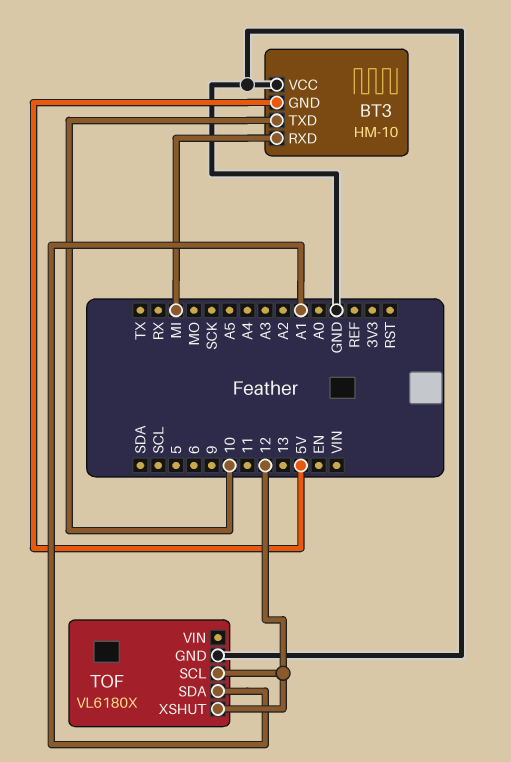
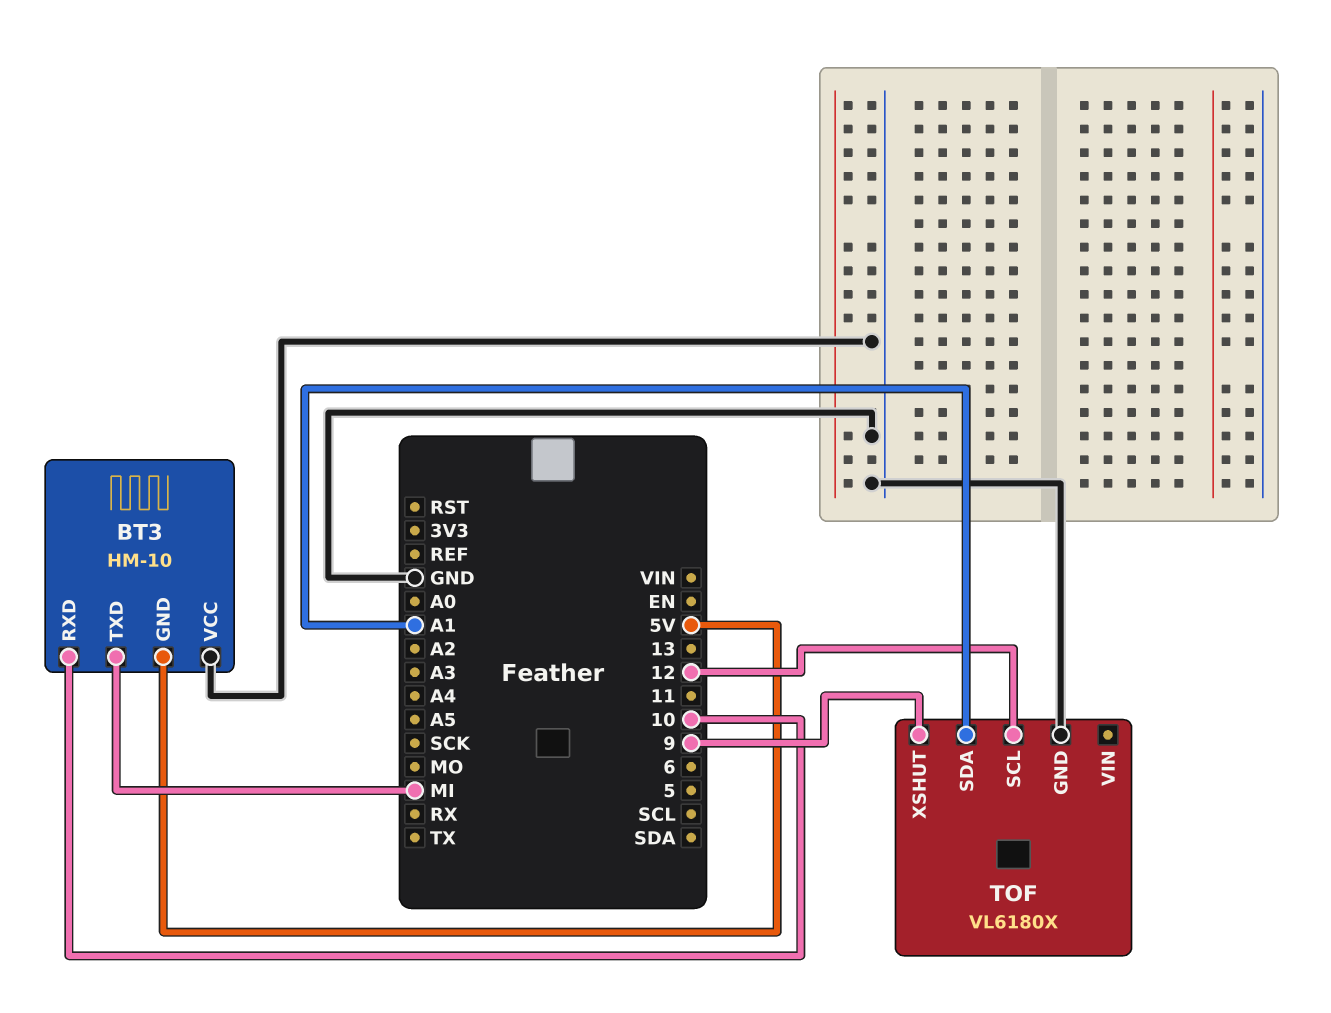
BT3 pin RXD: MI -> 10
BT3 pin TXD: 10 -> MI
TOF pin XSHUT: 12 -> 9

